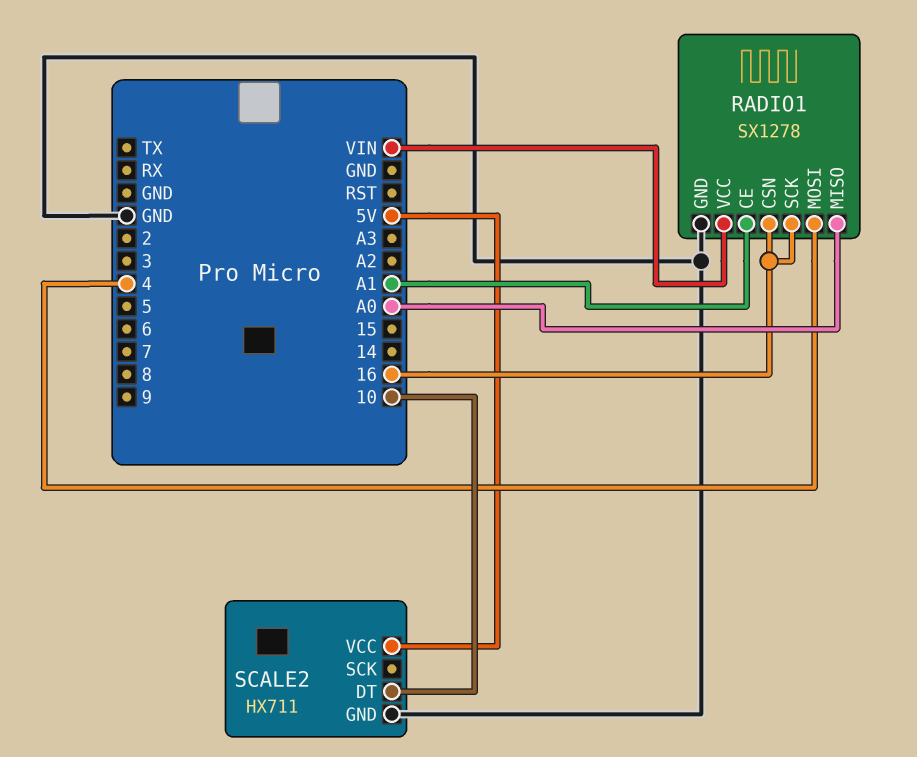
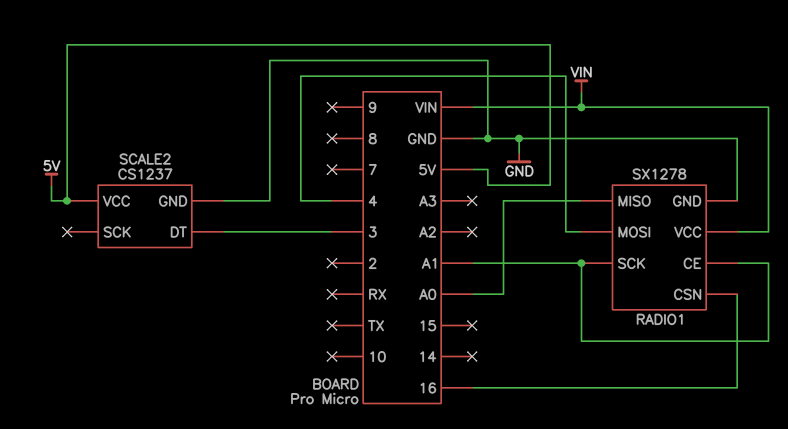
RADIO1 pin SCK: 16 -> A1
SCALE2: HX711 -> CS1237
SCALE2 pin DT: 10 -> 3

